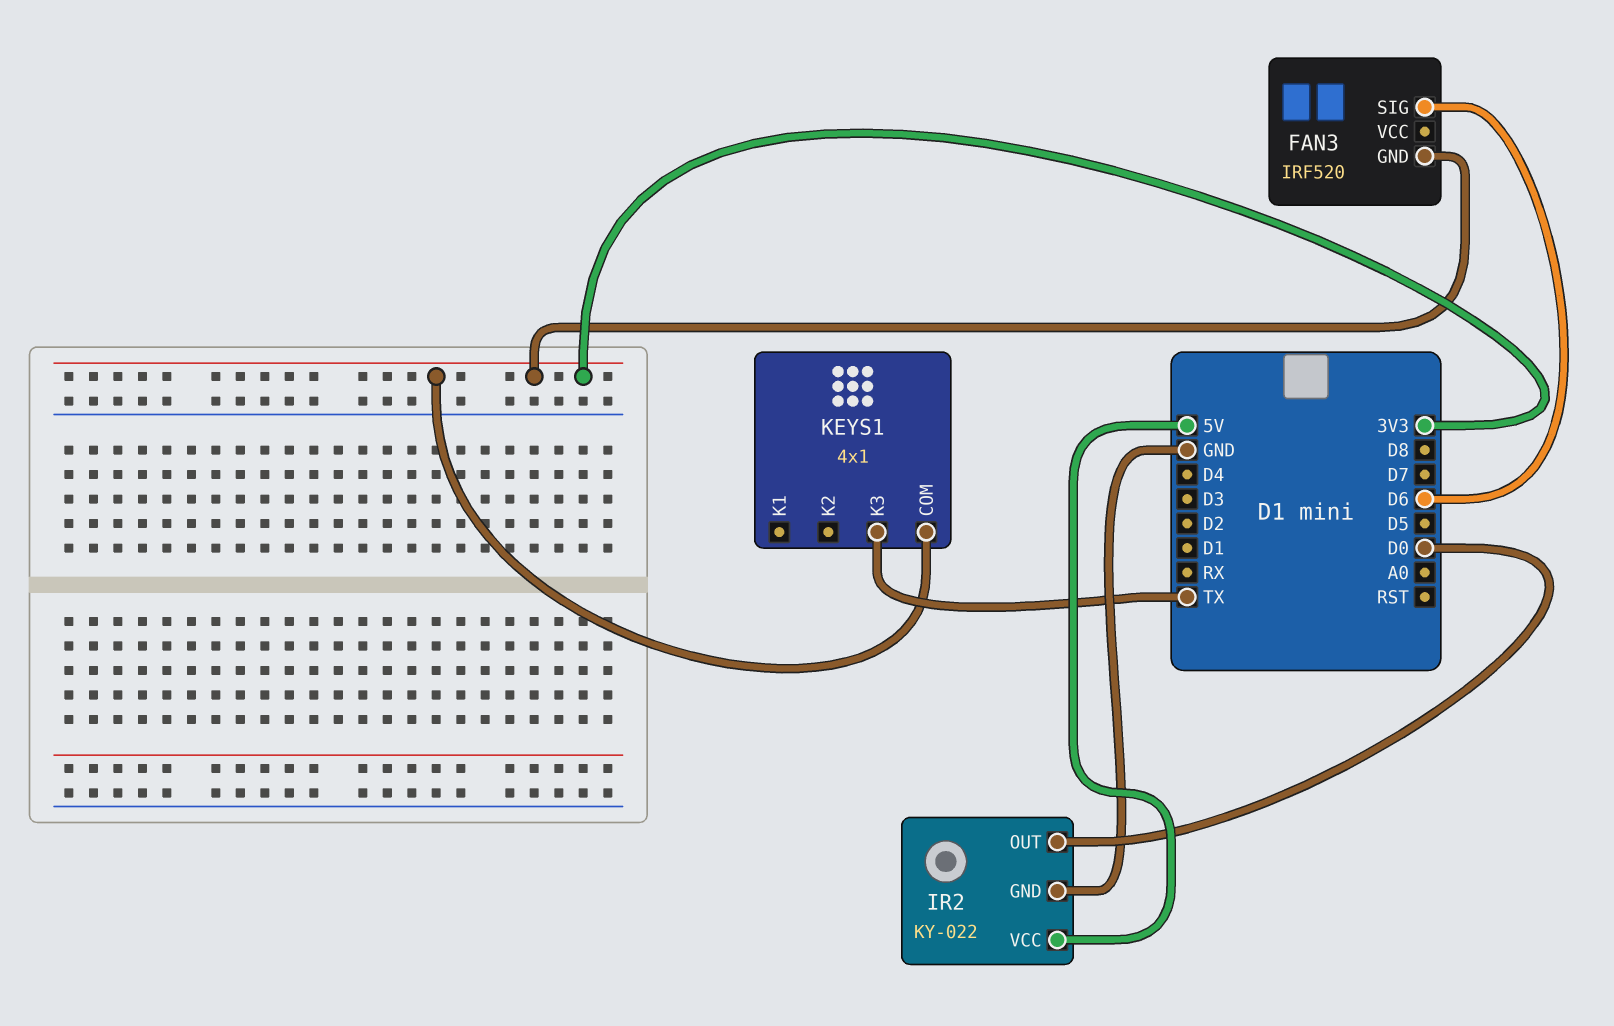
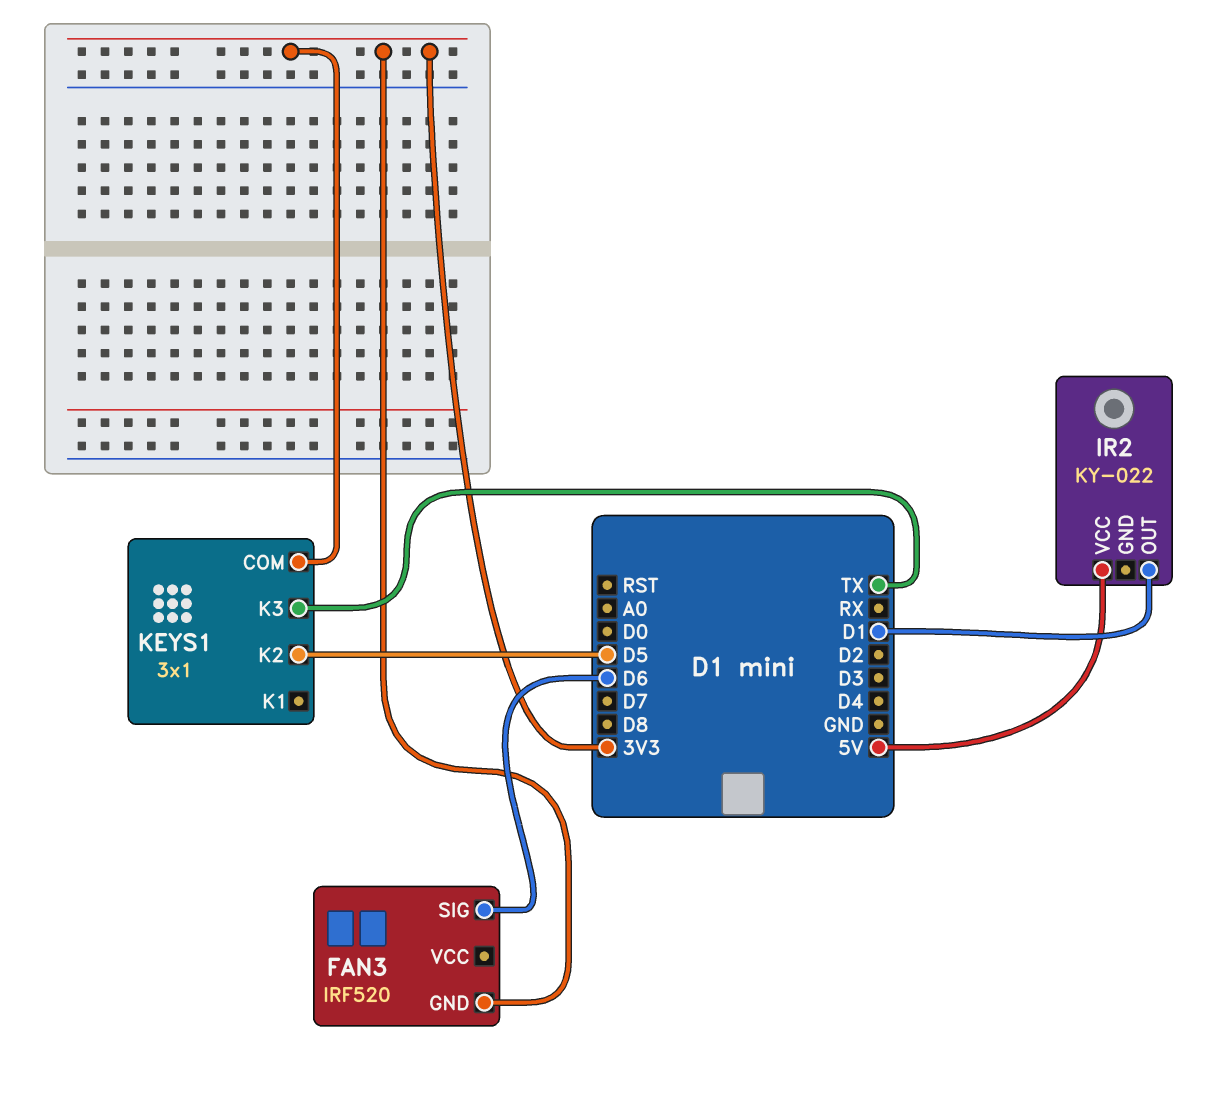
IR2 pin GND: GND -> none
IR2 pin OUT: D0 -> D1
KEYS1: 4x1 -> 3x1
KEYS1 pin K2: none -> D5

